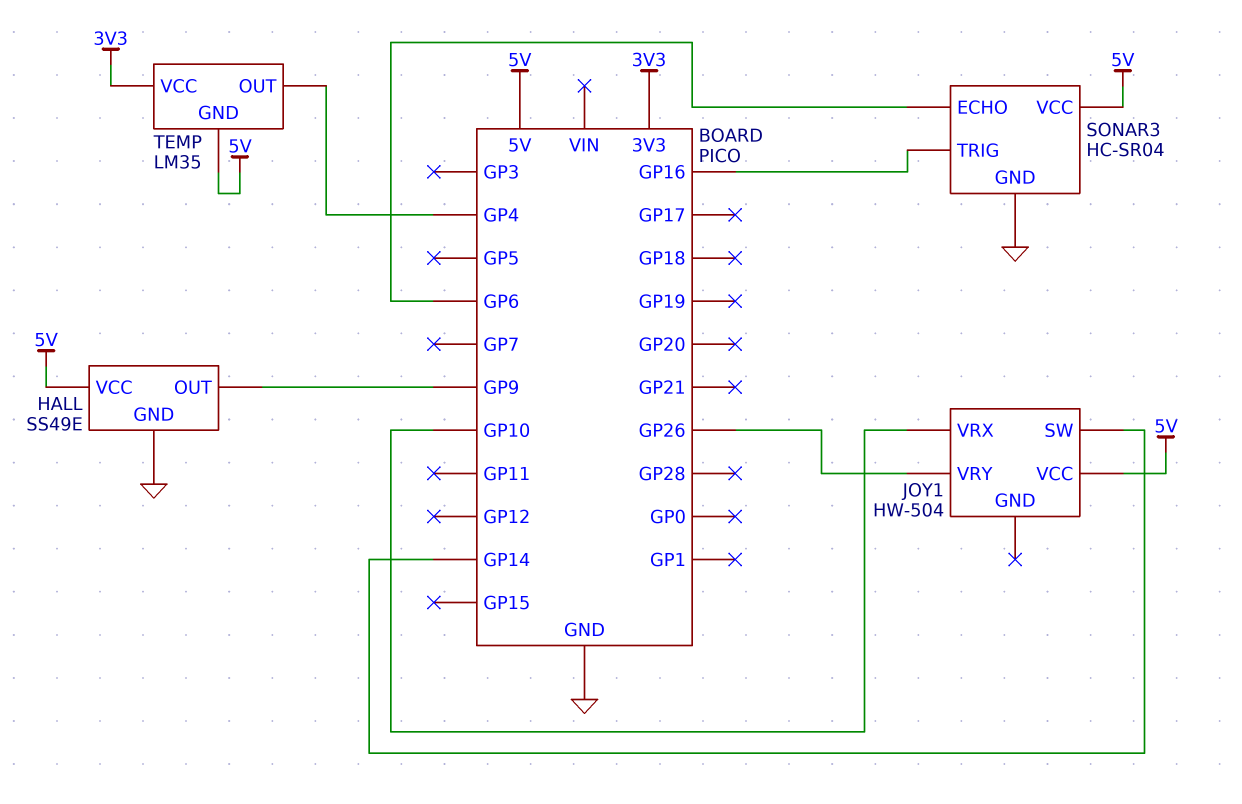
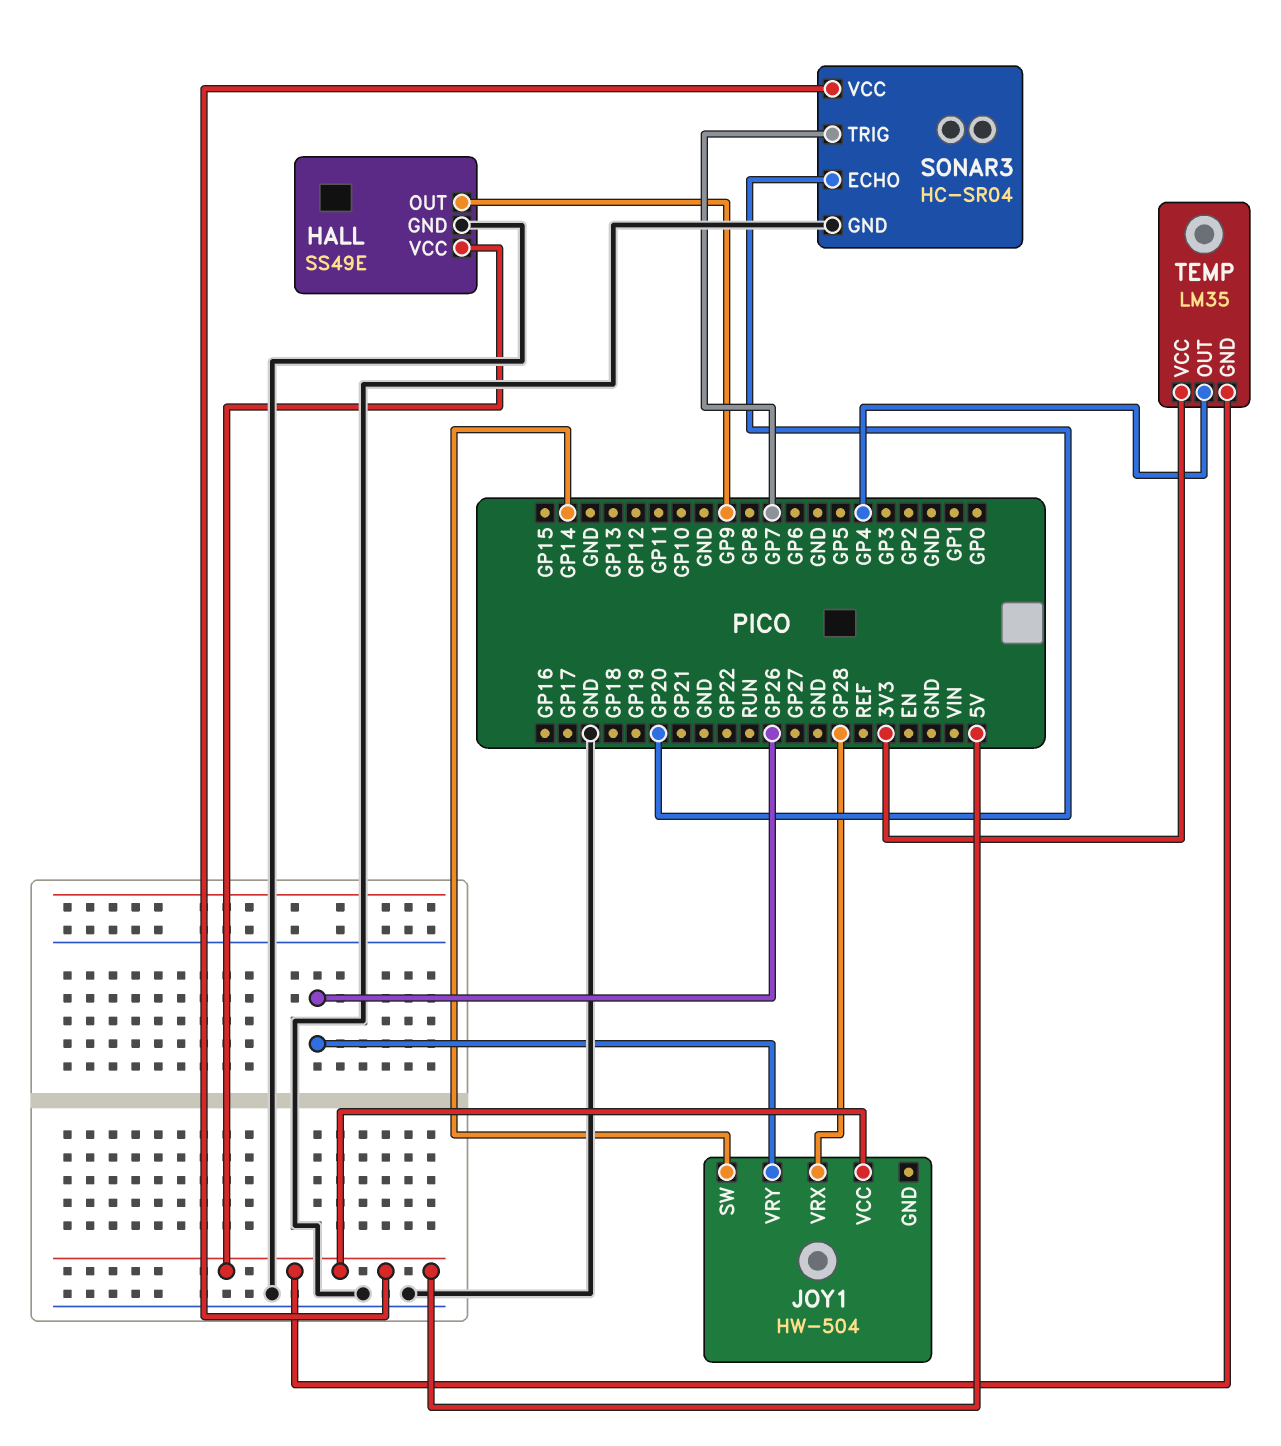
JOY1 pin VRX: GP10 -> GP28
SONAR3 pin ECHO: GP6 -> GP20
SONAR3 pin TRIG: GP16 -> GP7

